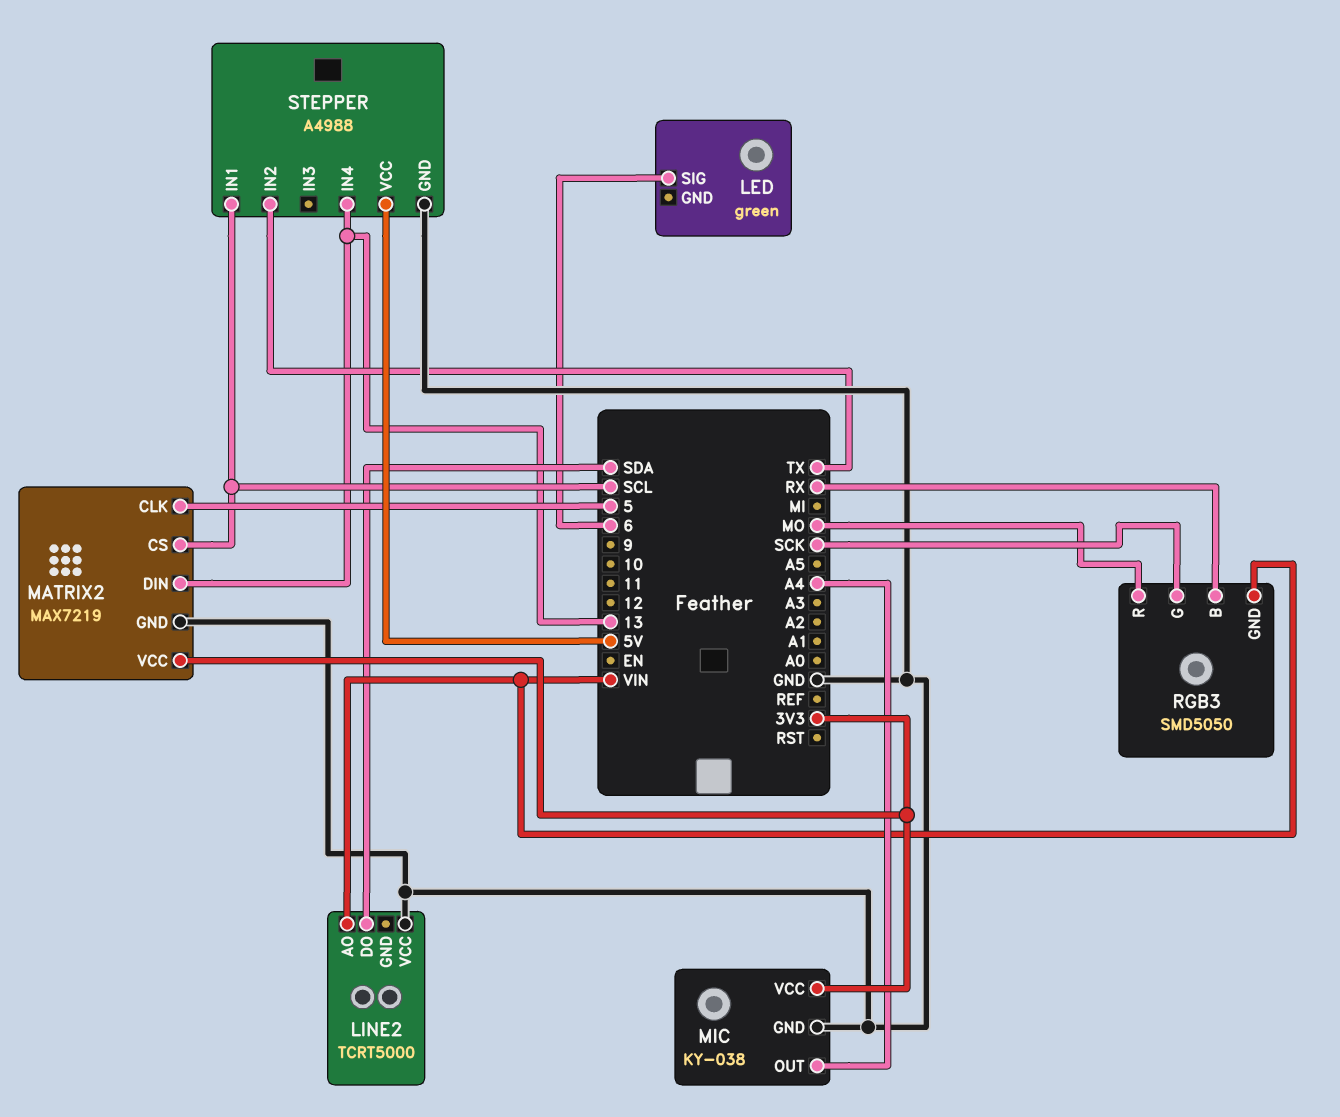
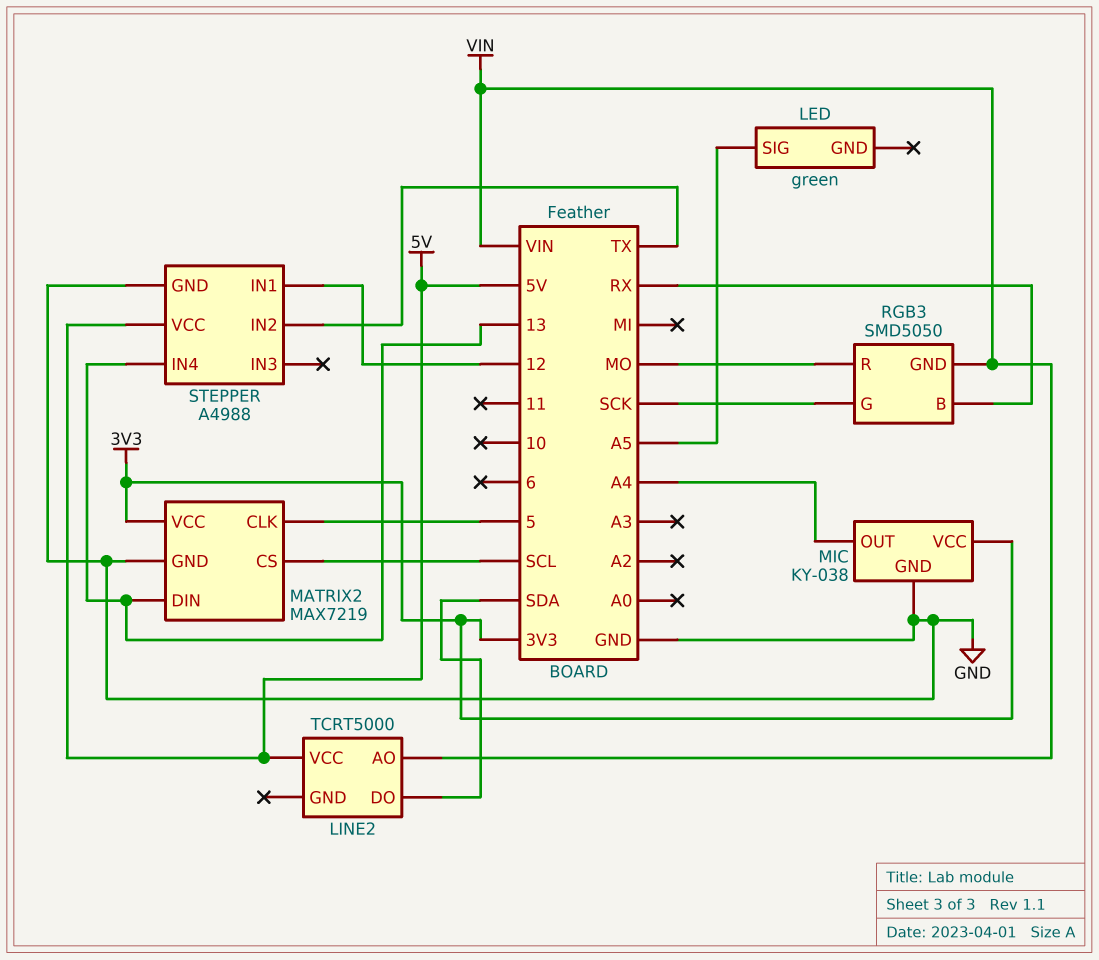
LED pin SIG: 6 -> A5
LINE2 pin VCC: GND -> 5V
STEPPER pin IN1: SCL -> 12

